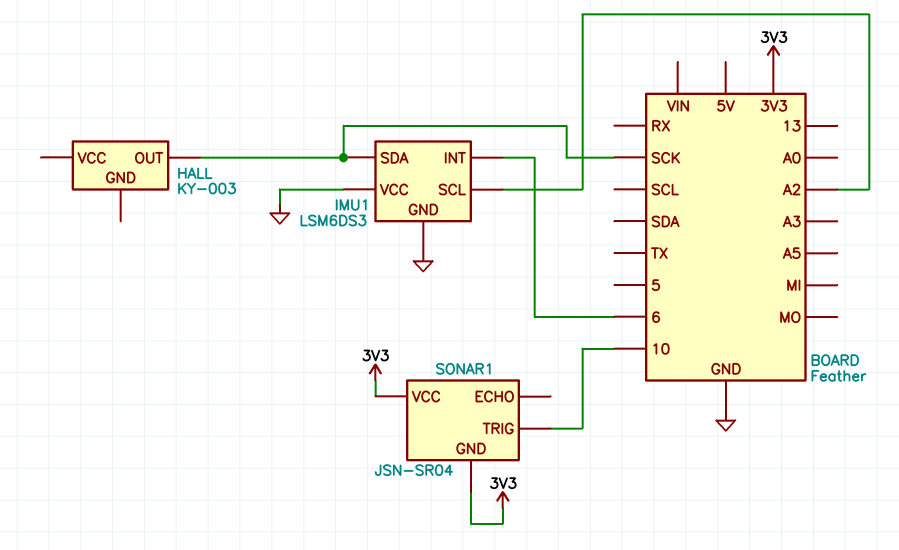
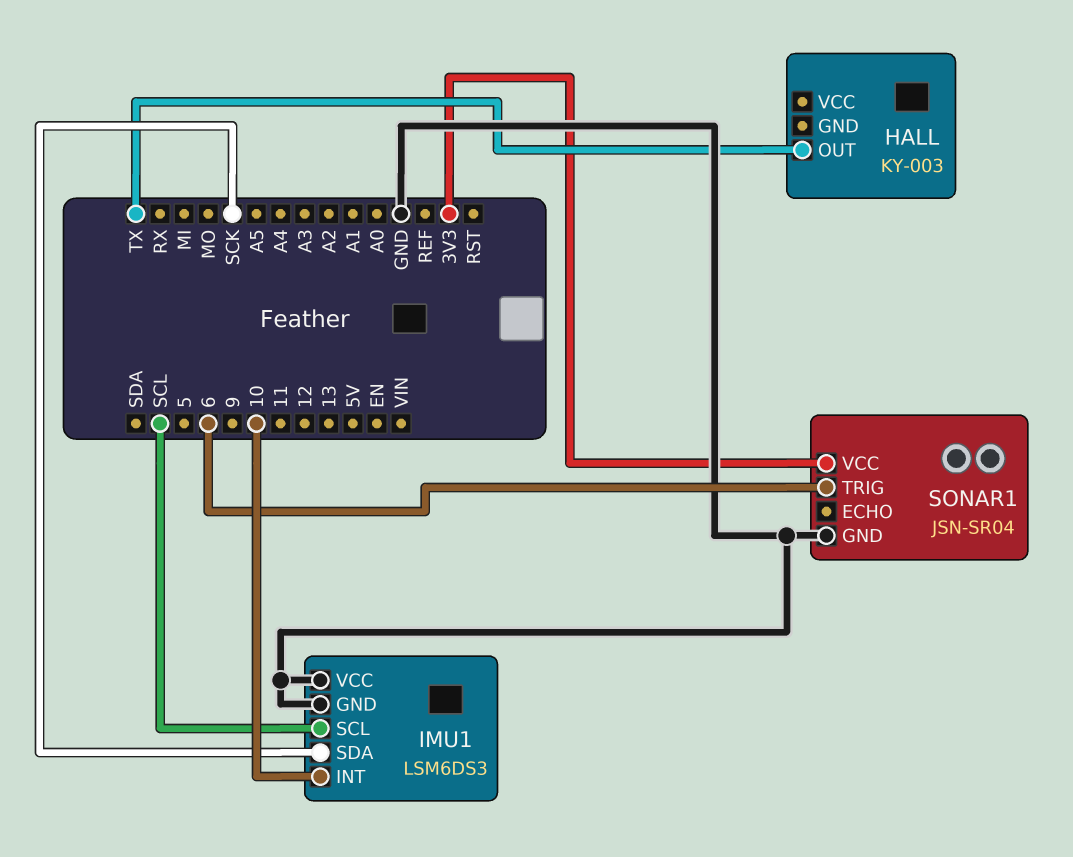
HALL pin OUT: SCK -> TX
IMU1 pin INT: 6 -> 10
IMU1 pin SCL: A2 -> SCL
SONAR1 pin GND: 3V3 -> GND
SONAR1 pin TRIG: 10 -> 6

